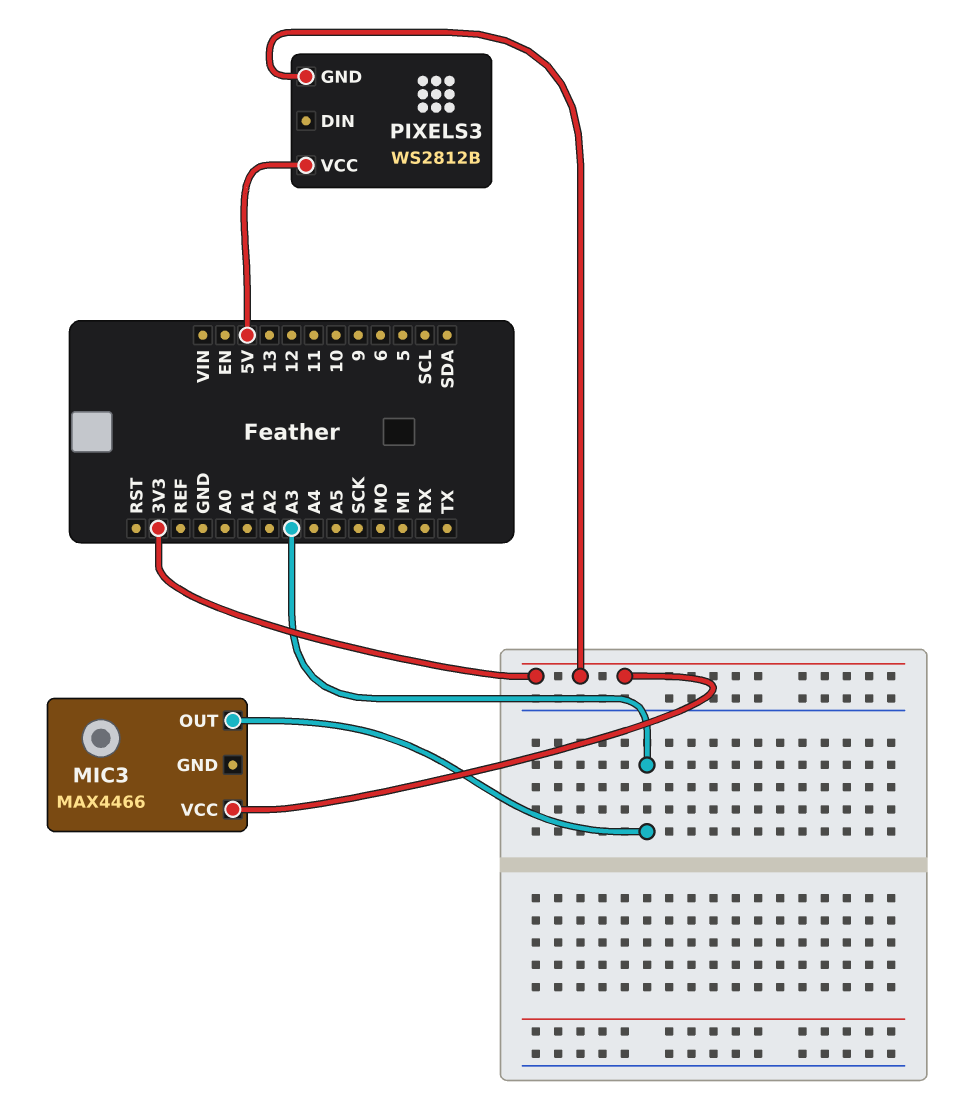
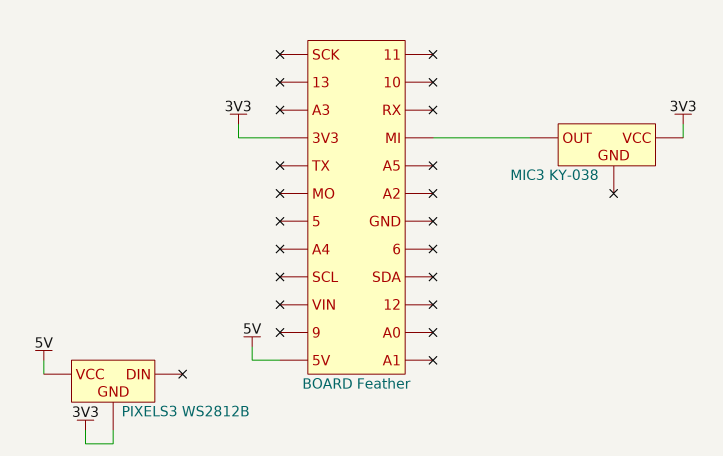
MIC3: MAX4466 -> KY-038
MIC3 pin OUT: A3 -> MI

